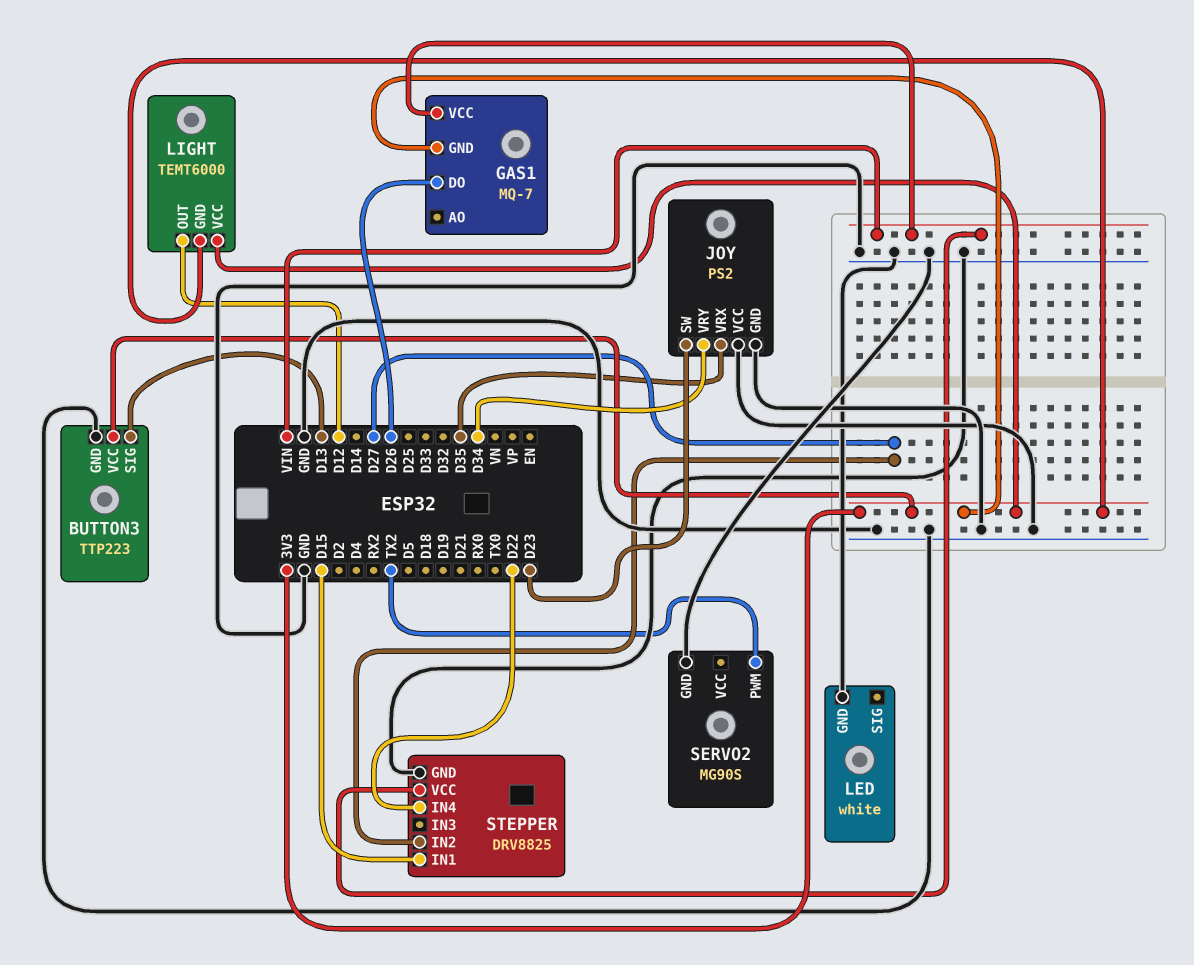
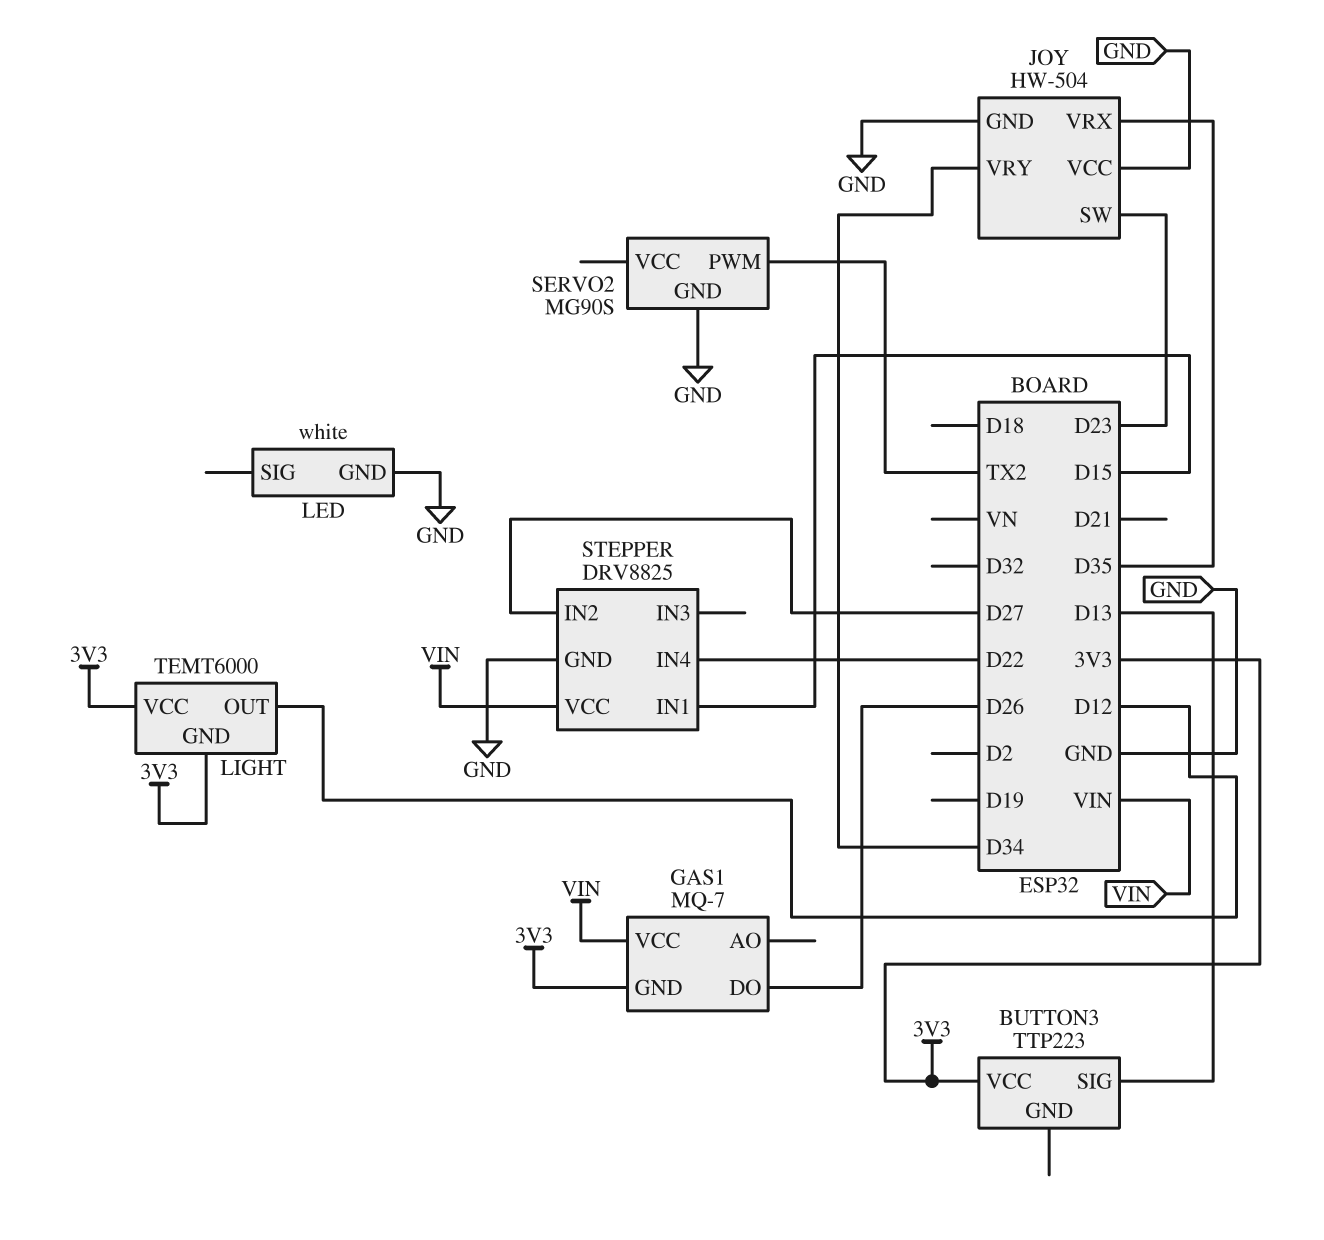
BUTTON3 pin GND: GND -> none
JOY: PS2 -> HW-504

